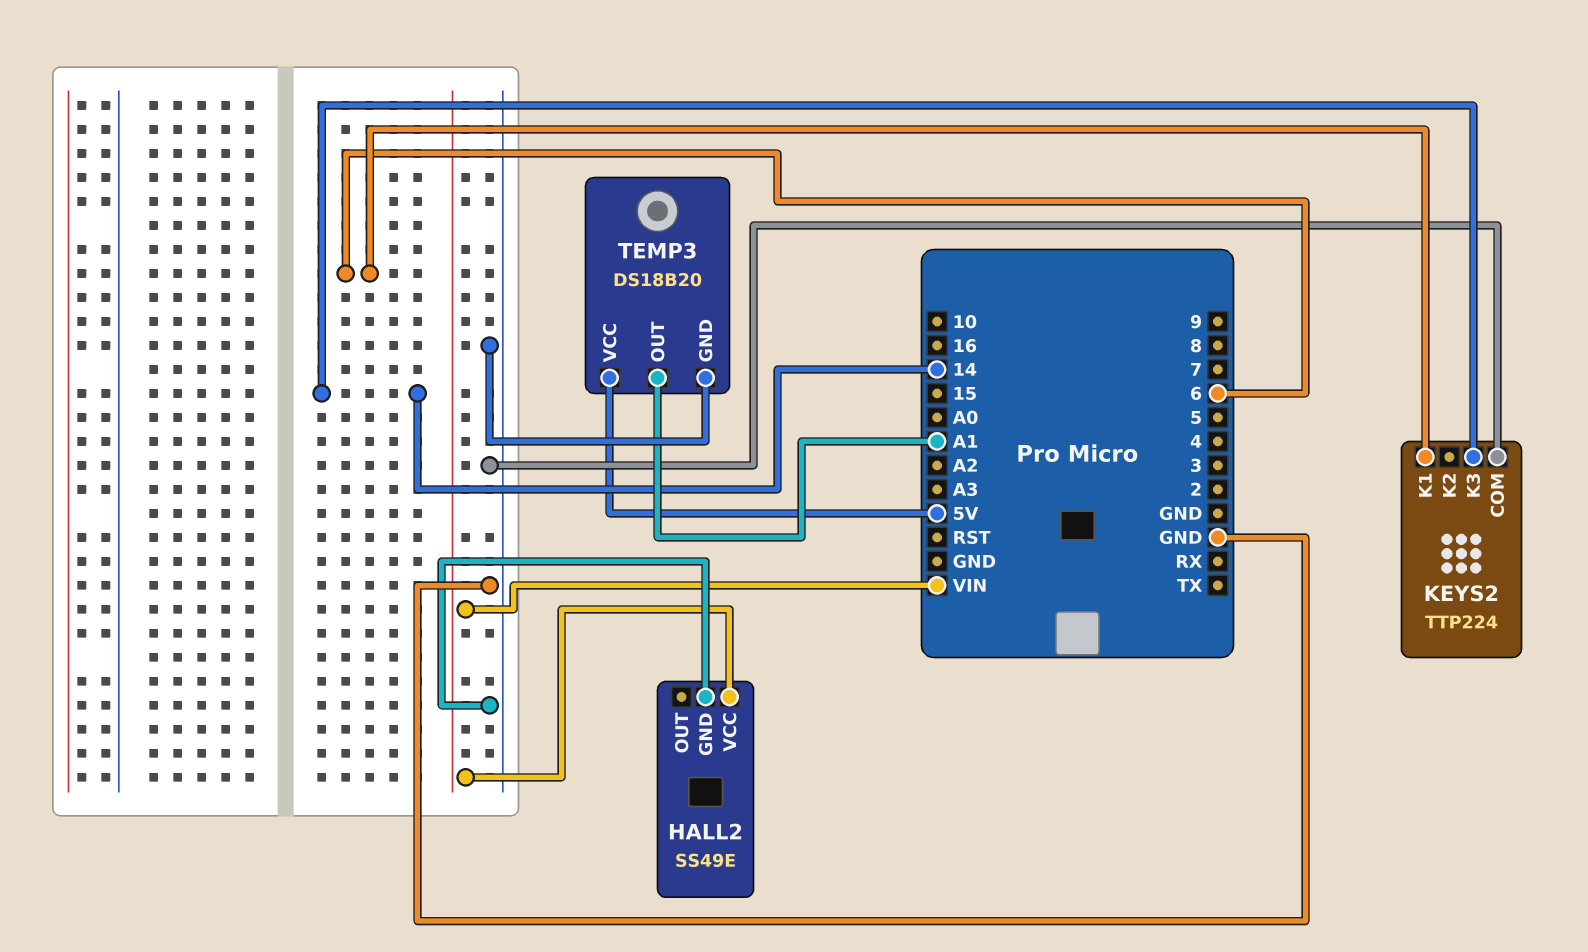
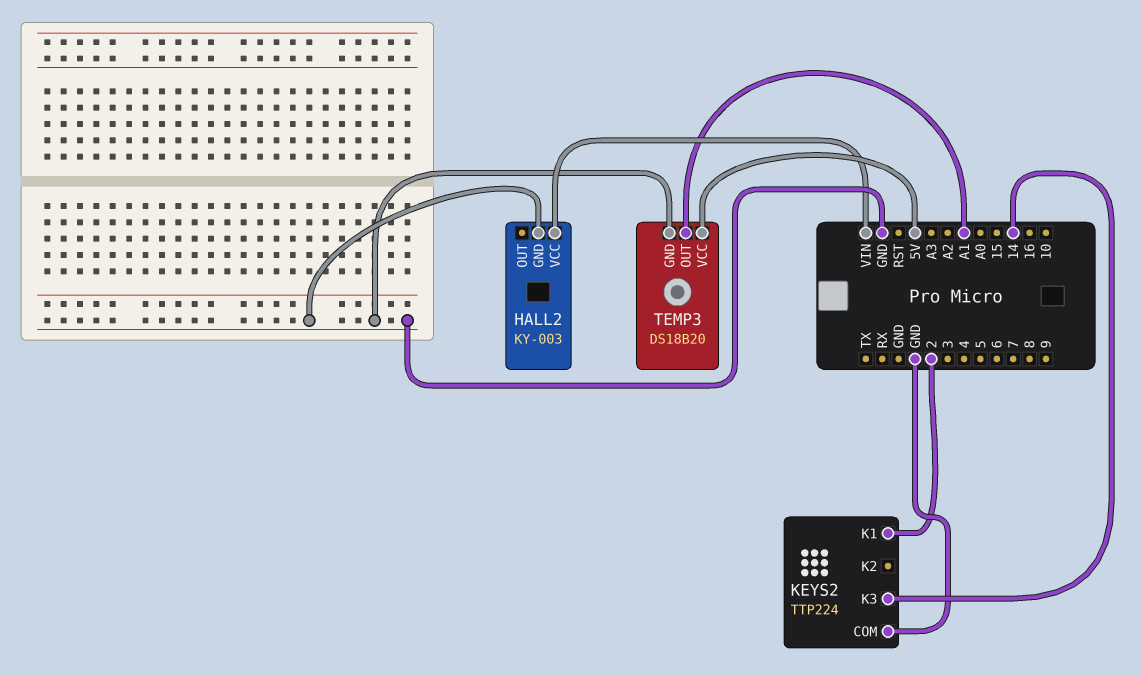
HALL2: SS49E -> KY-003
KEYS2 pin K1: 6 -> 2

